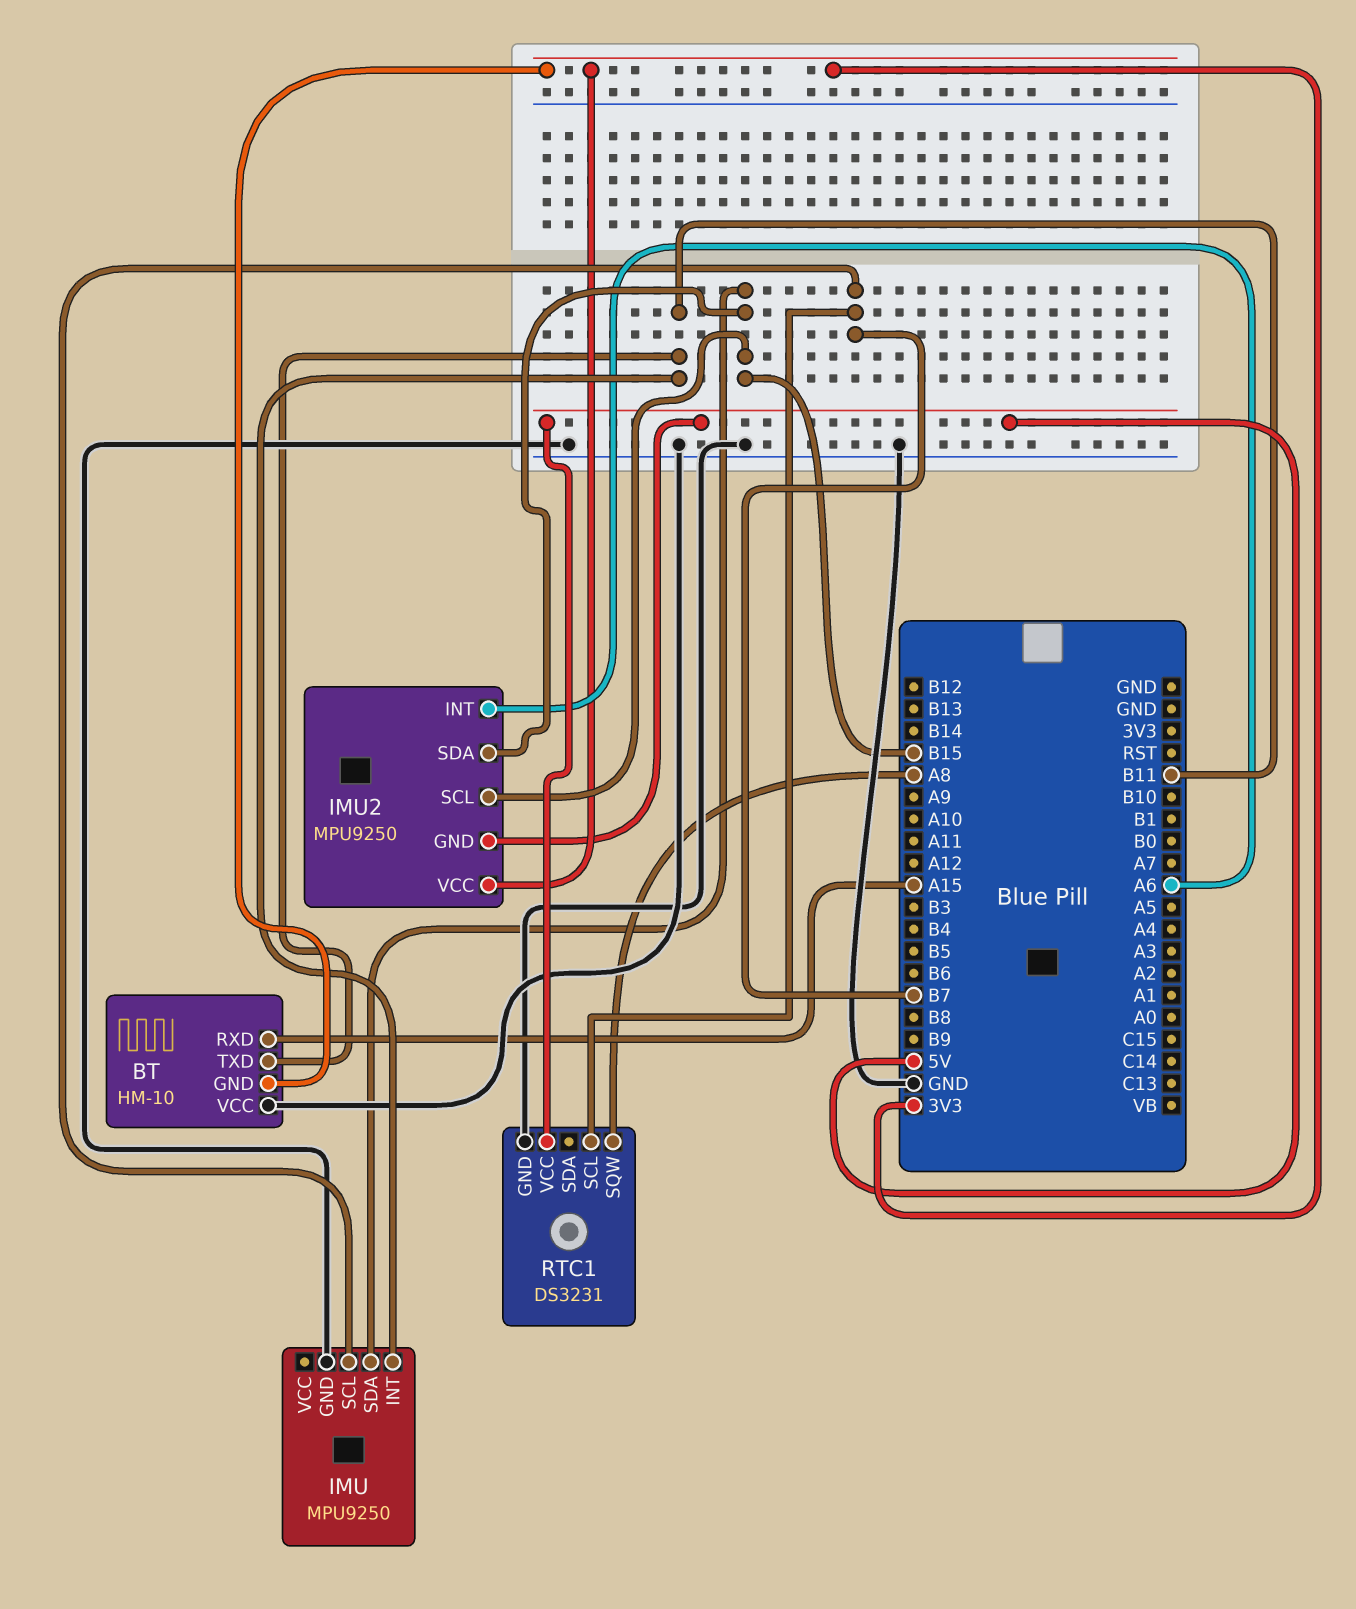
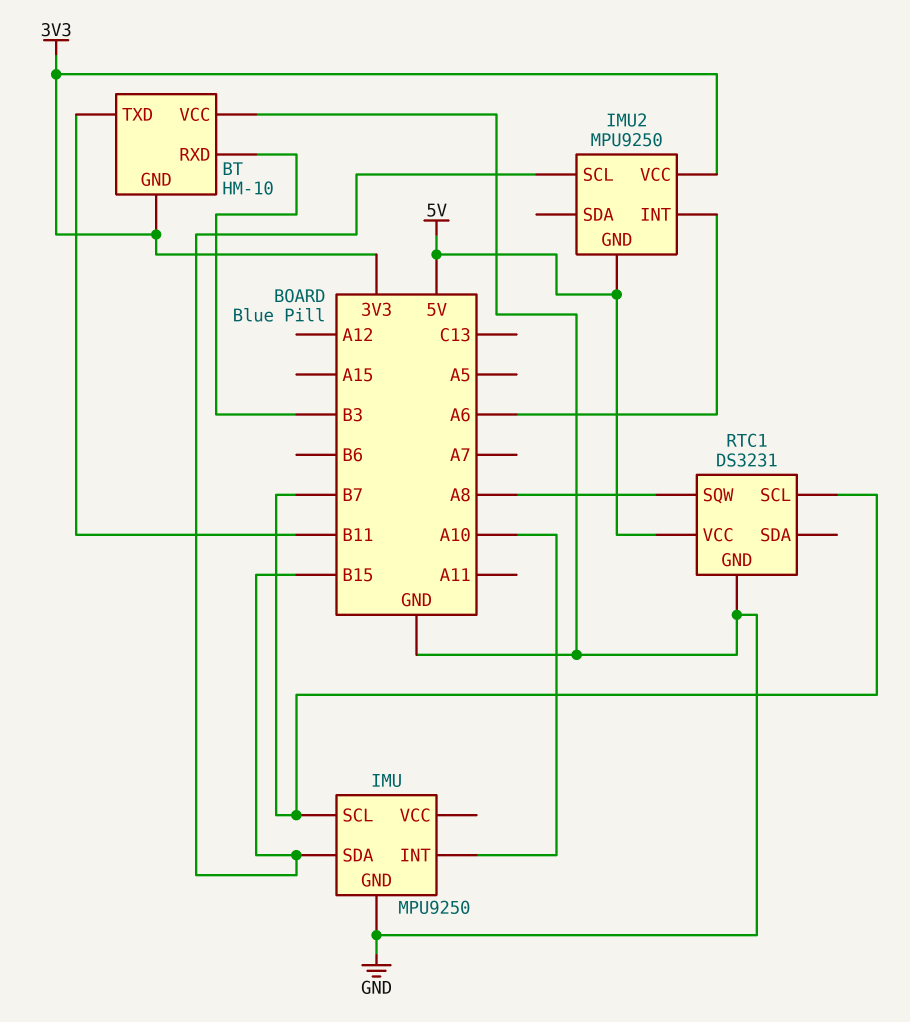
BT pin RXD: A15 -> B3
IMU pin INT: B11 -> A10
IMU2 pin SDA: B15 -> none

